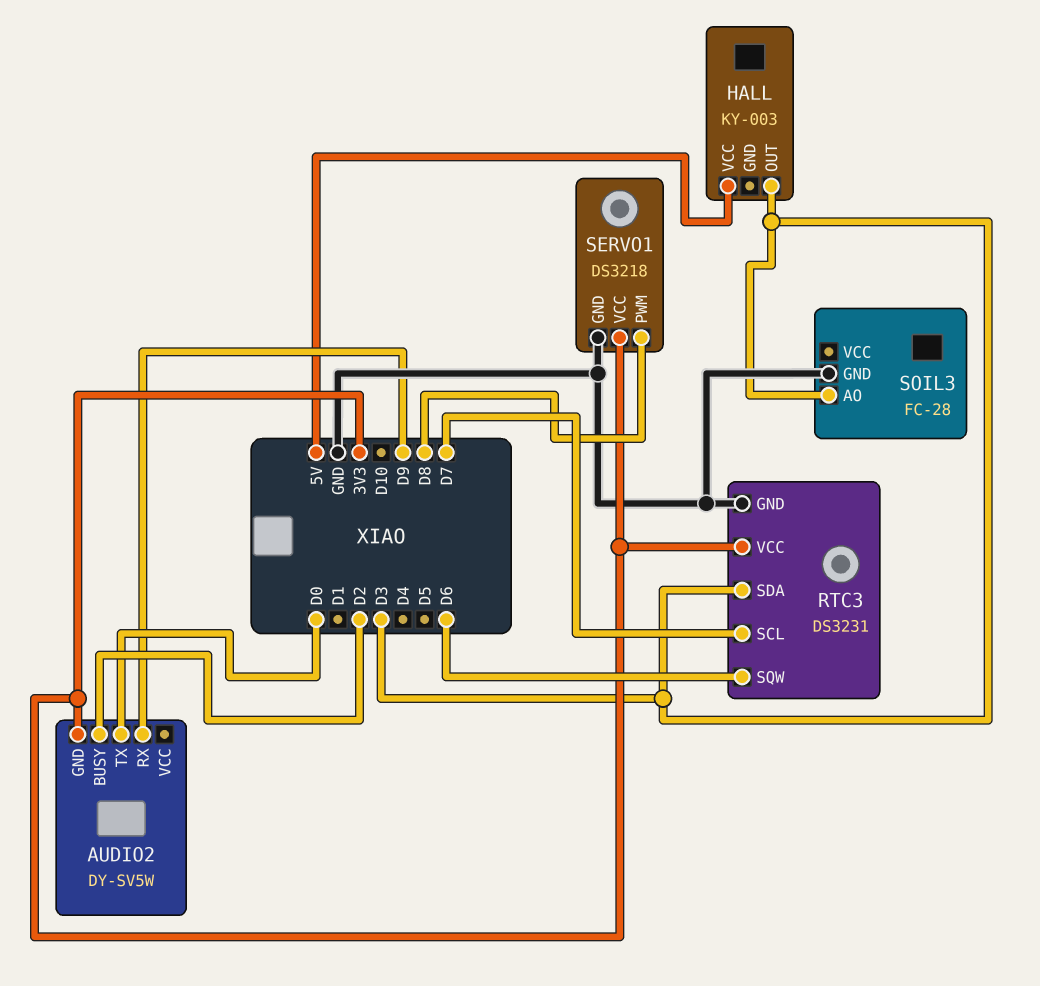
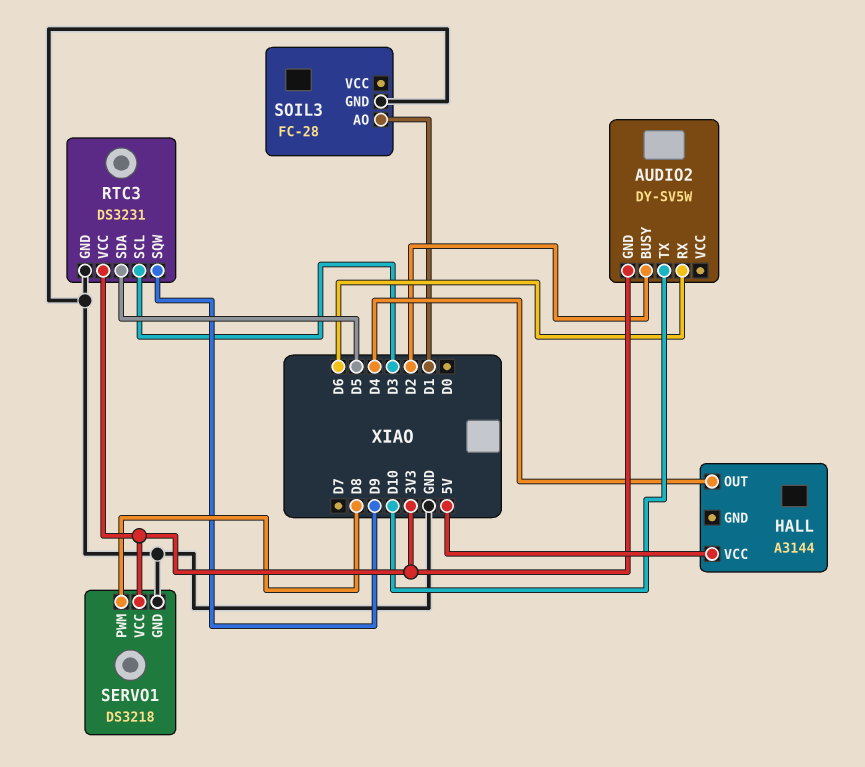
AUDIO2 pin RX: D9 -> D6
AUDIO2 pin TX: D0 -> D10
HALL: KY-003 -> A3144
HALL pin OUT: D3 -> D4
RTC3 pin SCL: D7 -> D3
RTC3 pin SDA: D3 -> D5
RTC3 pin SQW: D6 -> D9
SOIL3 pin AO: D3 -> D1

